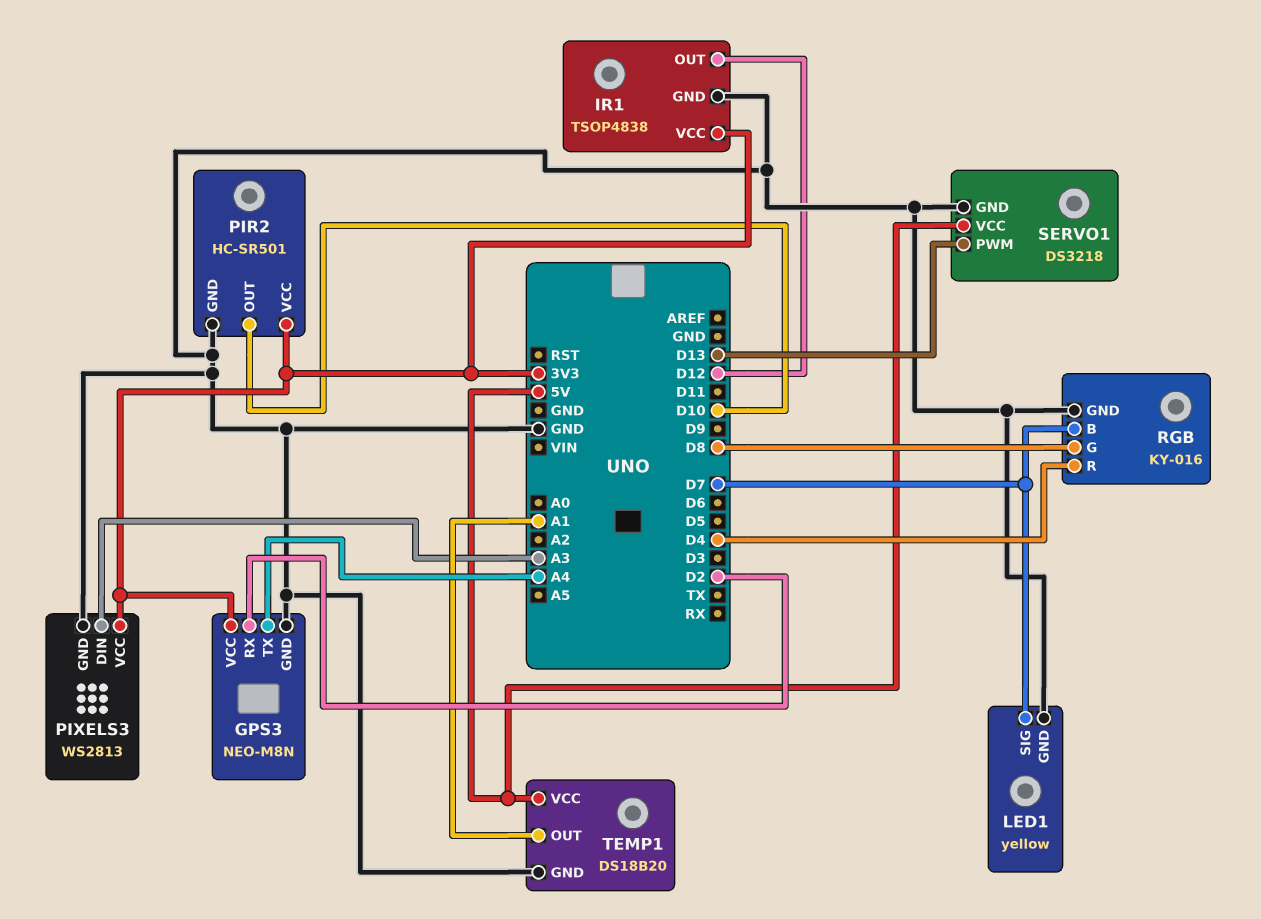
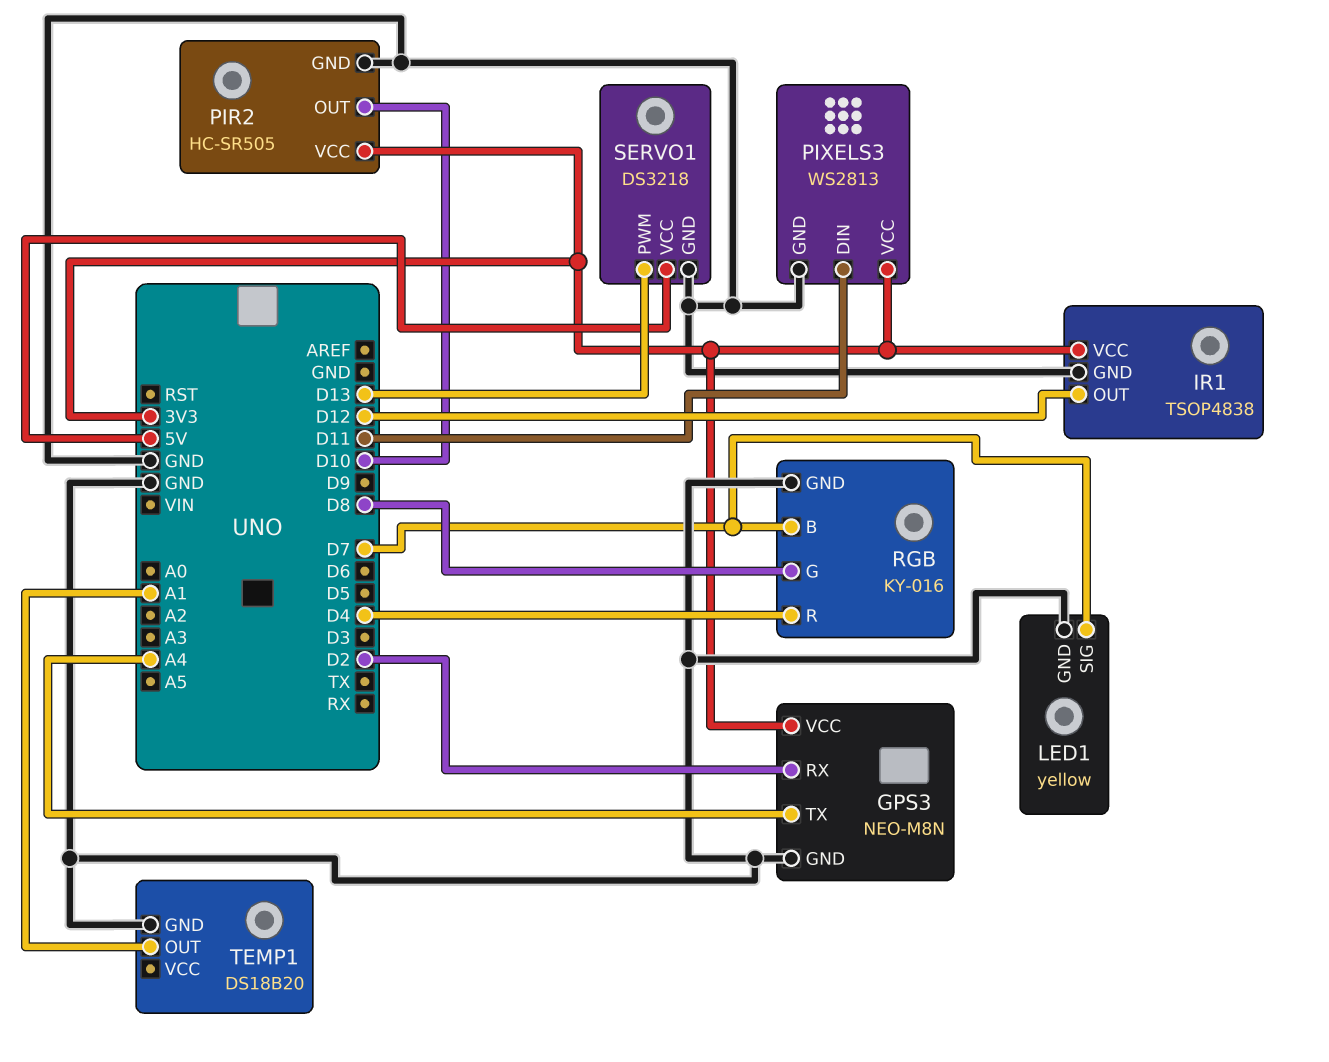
PIR2: HC-SR501 -> HC-SR505
PIXELS3 pin DIN: A3 -> D11
TEMP1 pin VCC: 5V -> none

